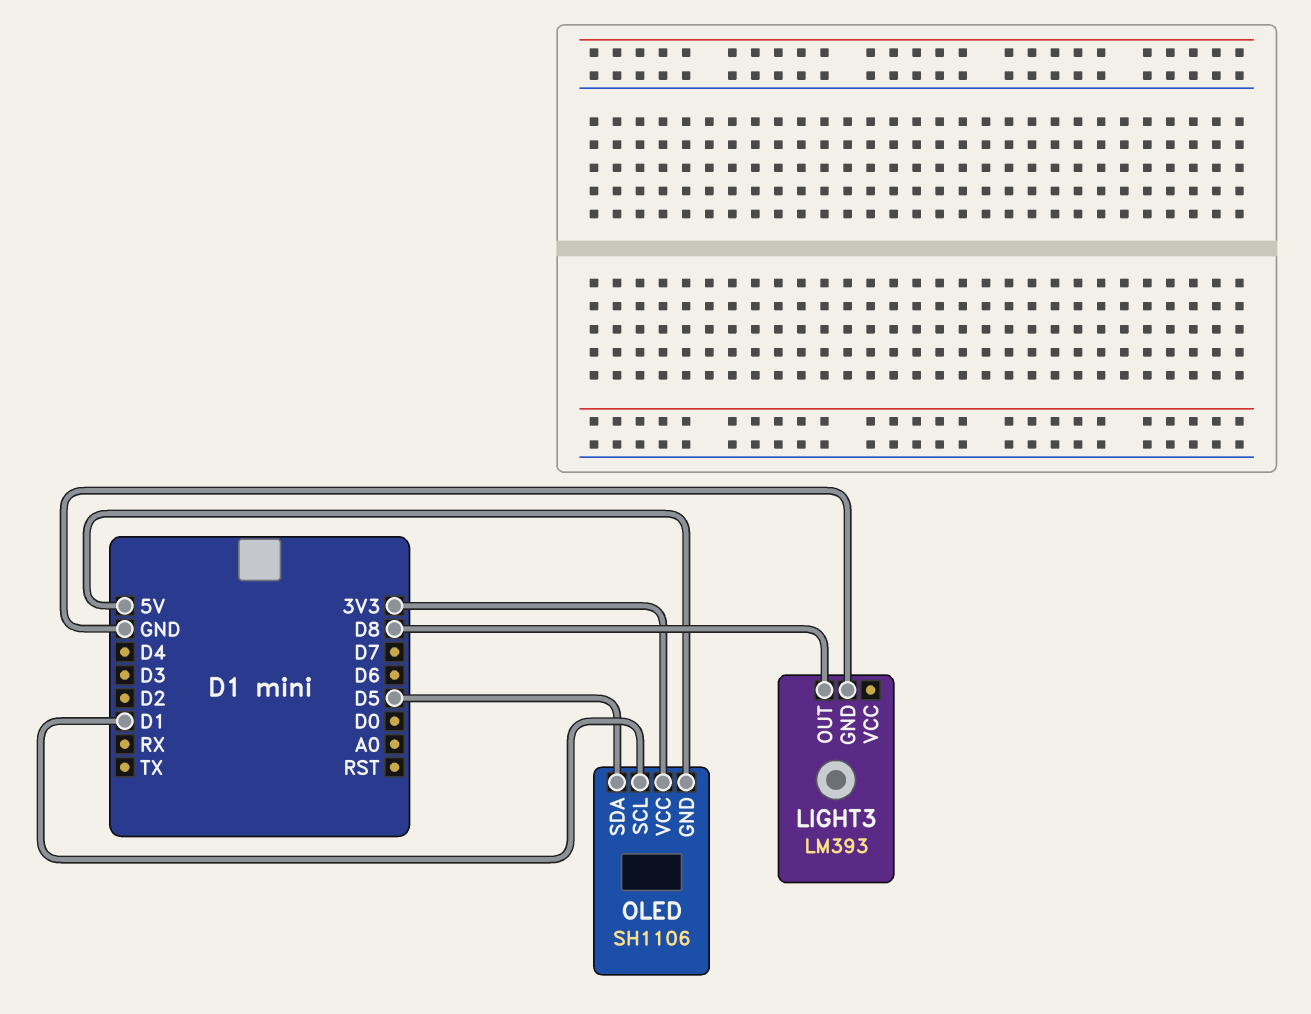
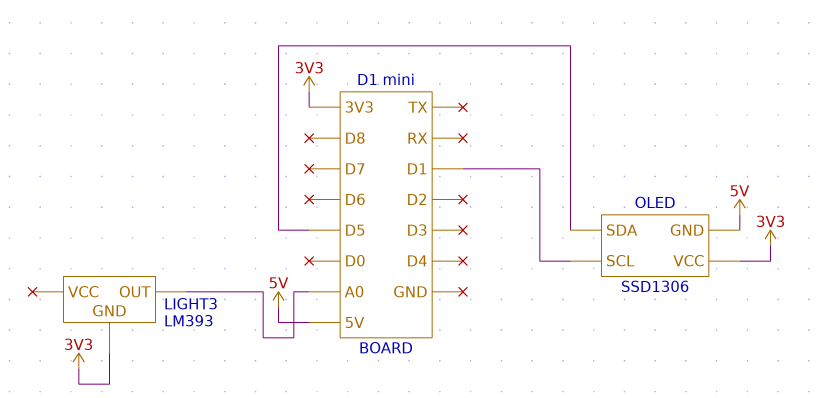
LIGHT3 pin GND: GND -> 3V3
LIGHT3 pin OUT: D8 -> A0
OLED: SH1106 -> SSD1306

